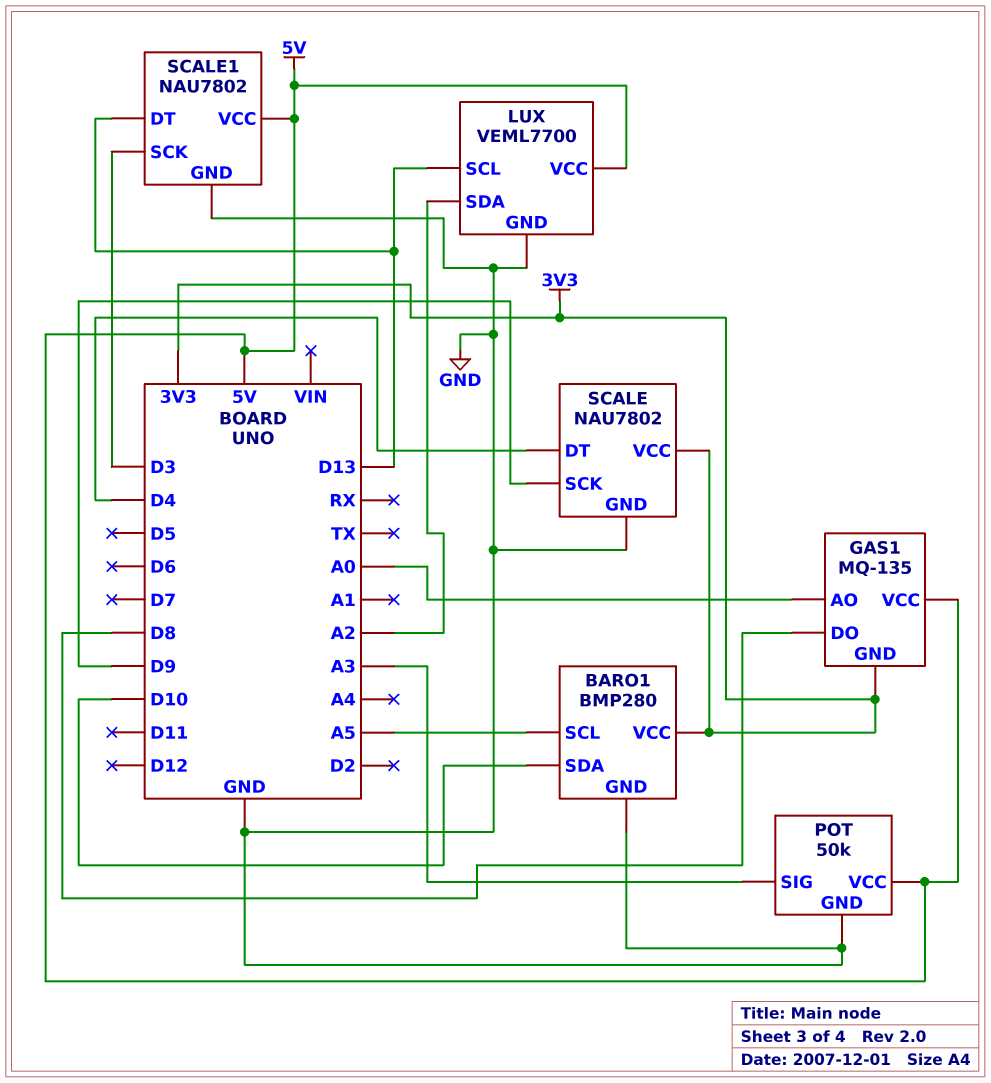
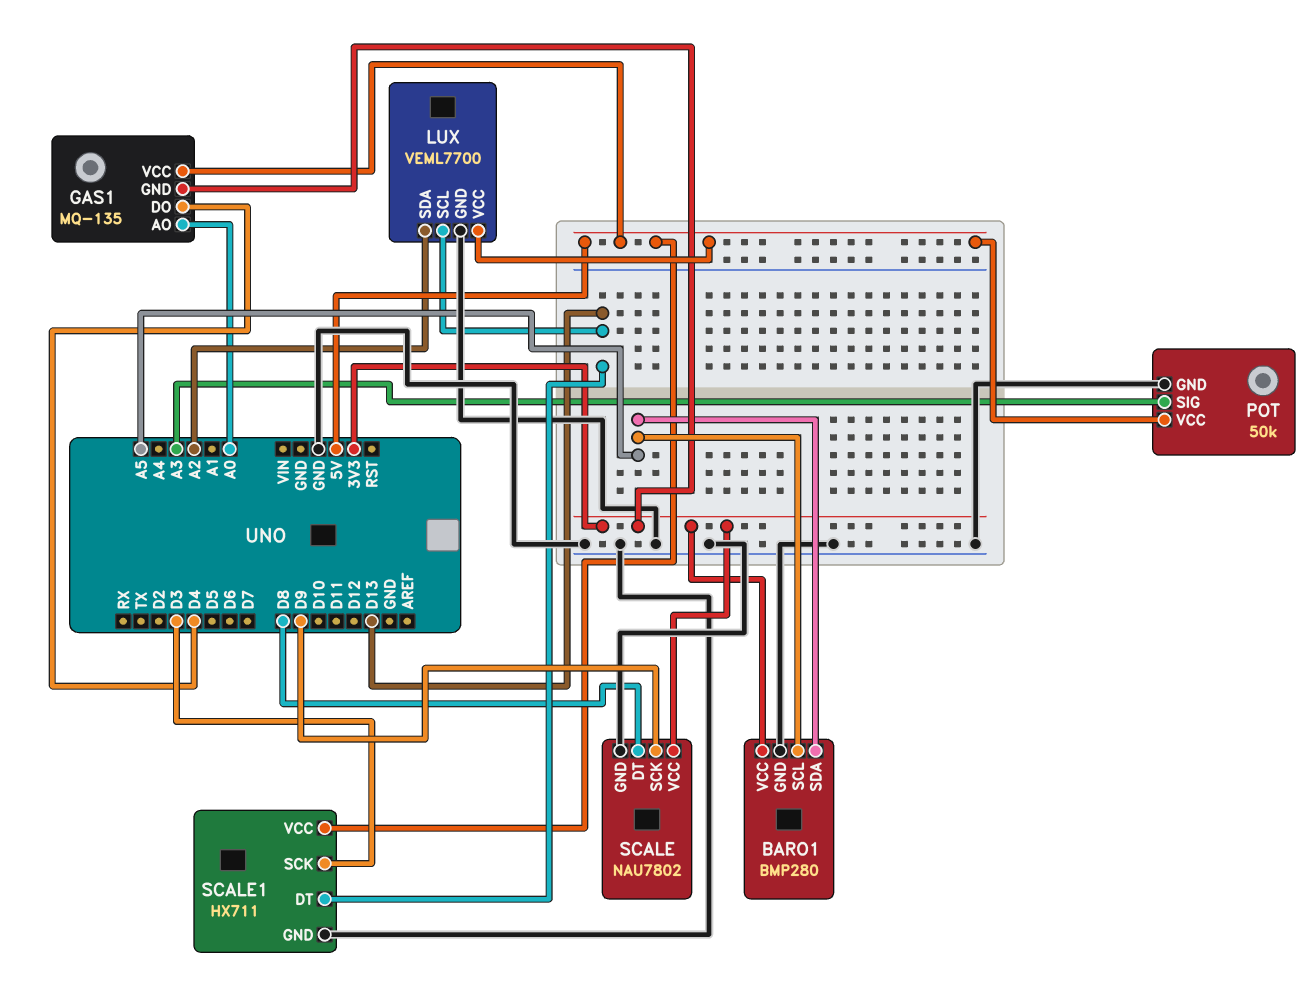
BARO1 pin SDA: D10 -> A5
GAS1 pin DO: D8 -> D4
SCALE pin DT: D4 -> D8
SCALE1: NAU7802 -> HX711

